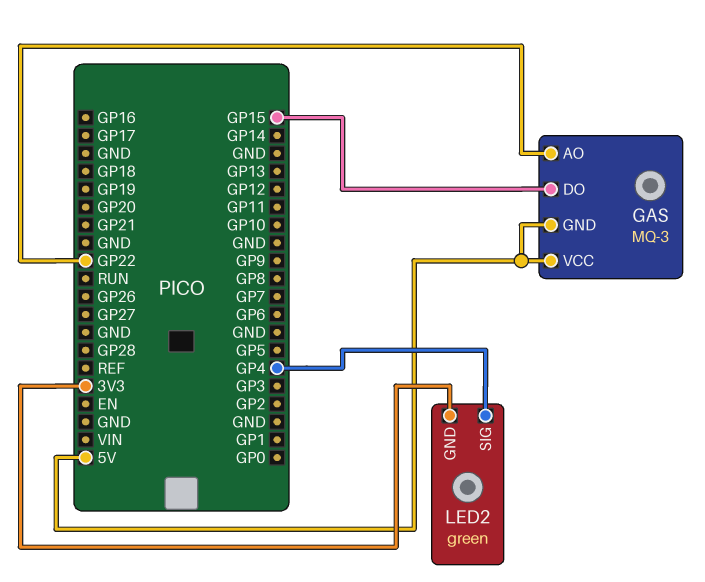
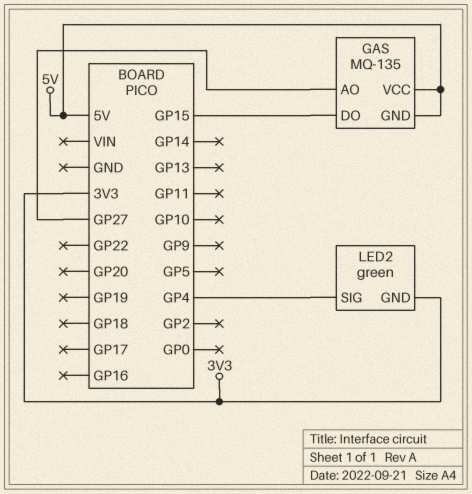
GAS: MQ-3 -> MQ-135
GAS pin AO: GP22 -> GP27

